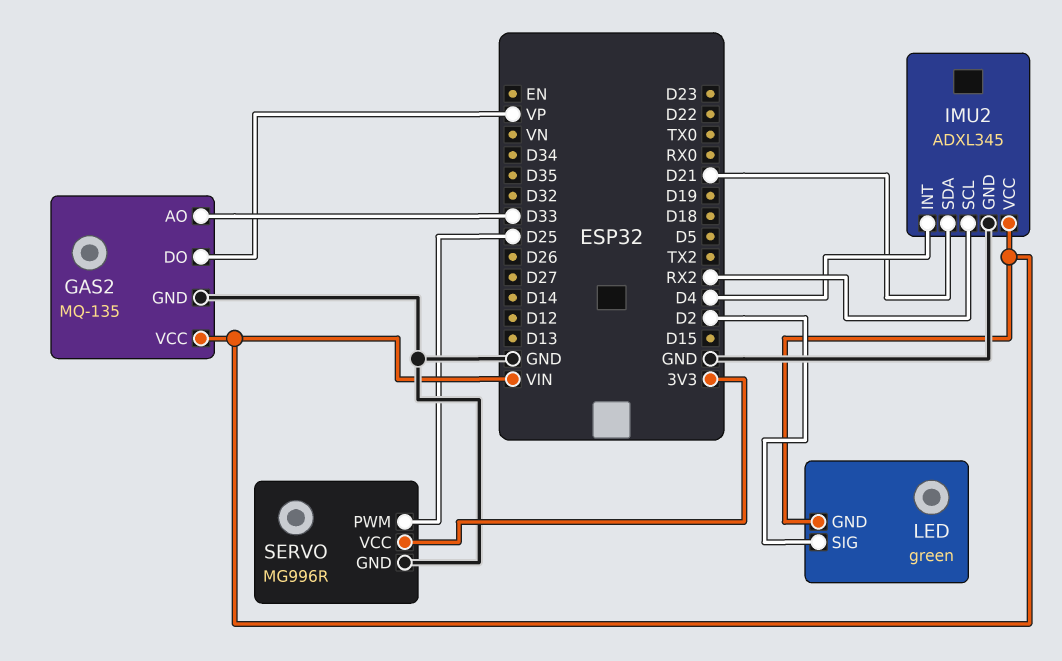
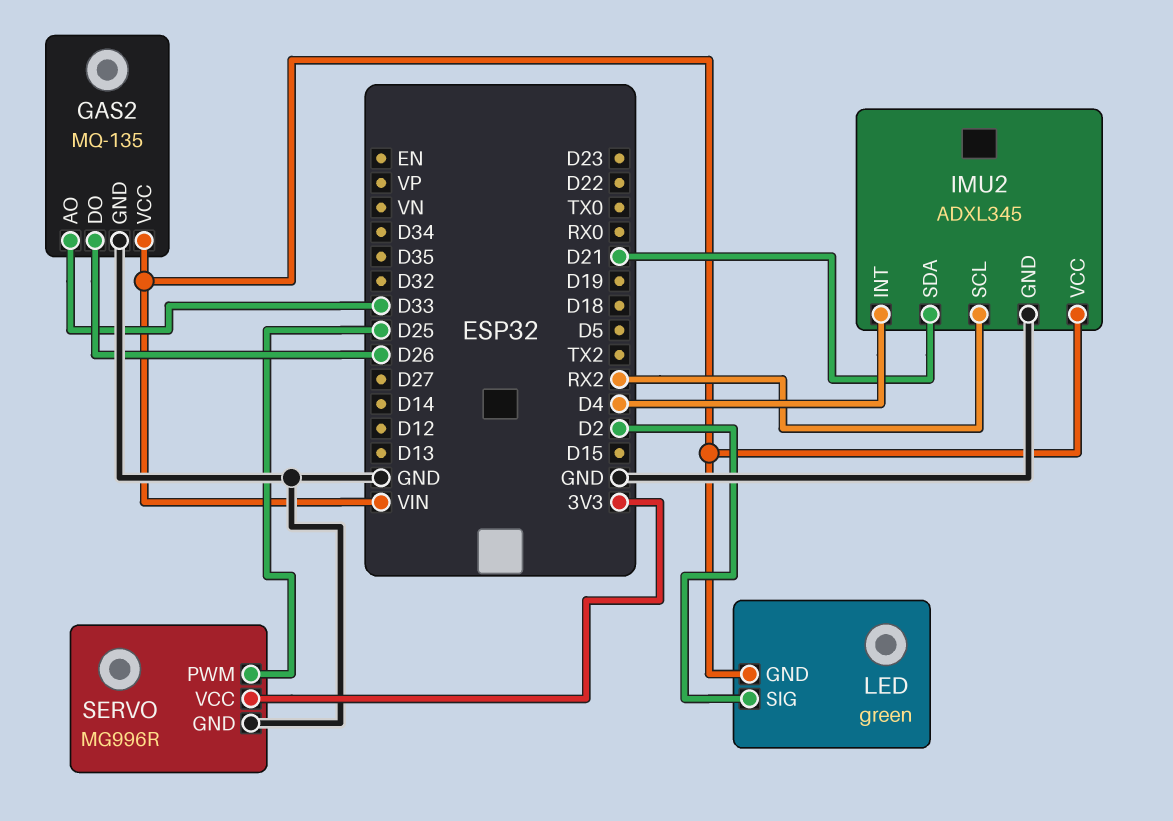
GAS2 pin DO: VP -> D26

